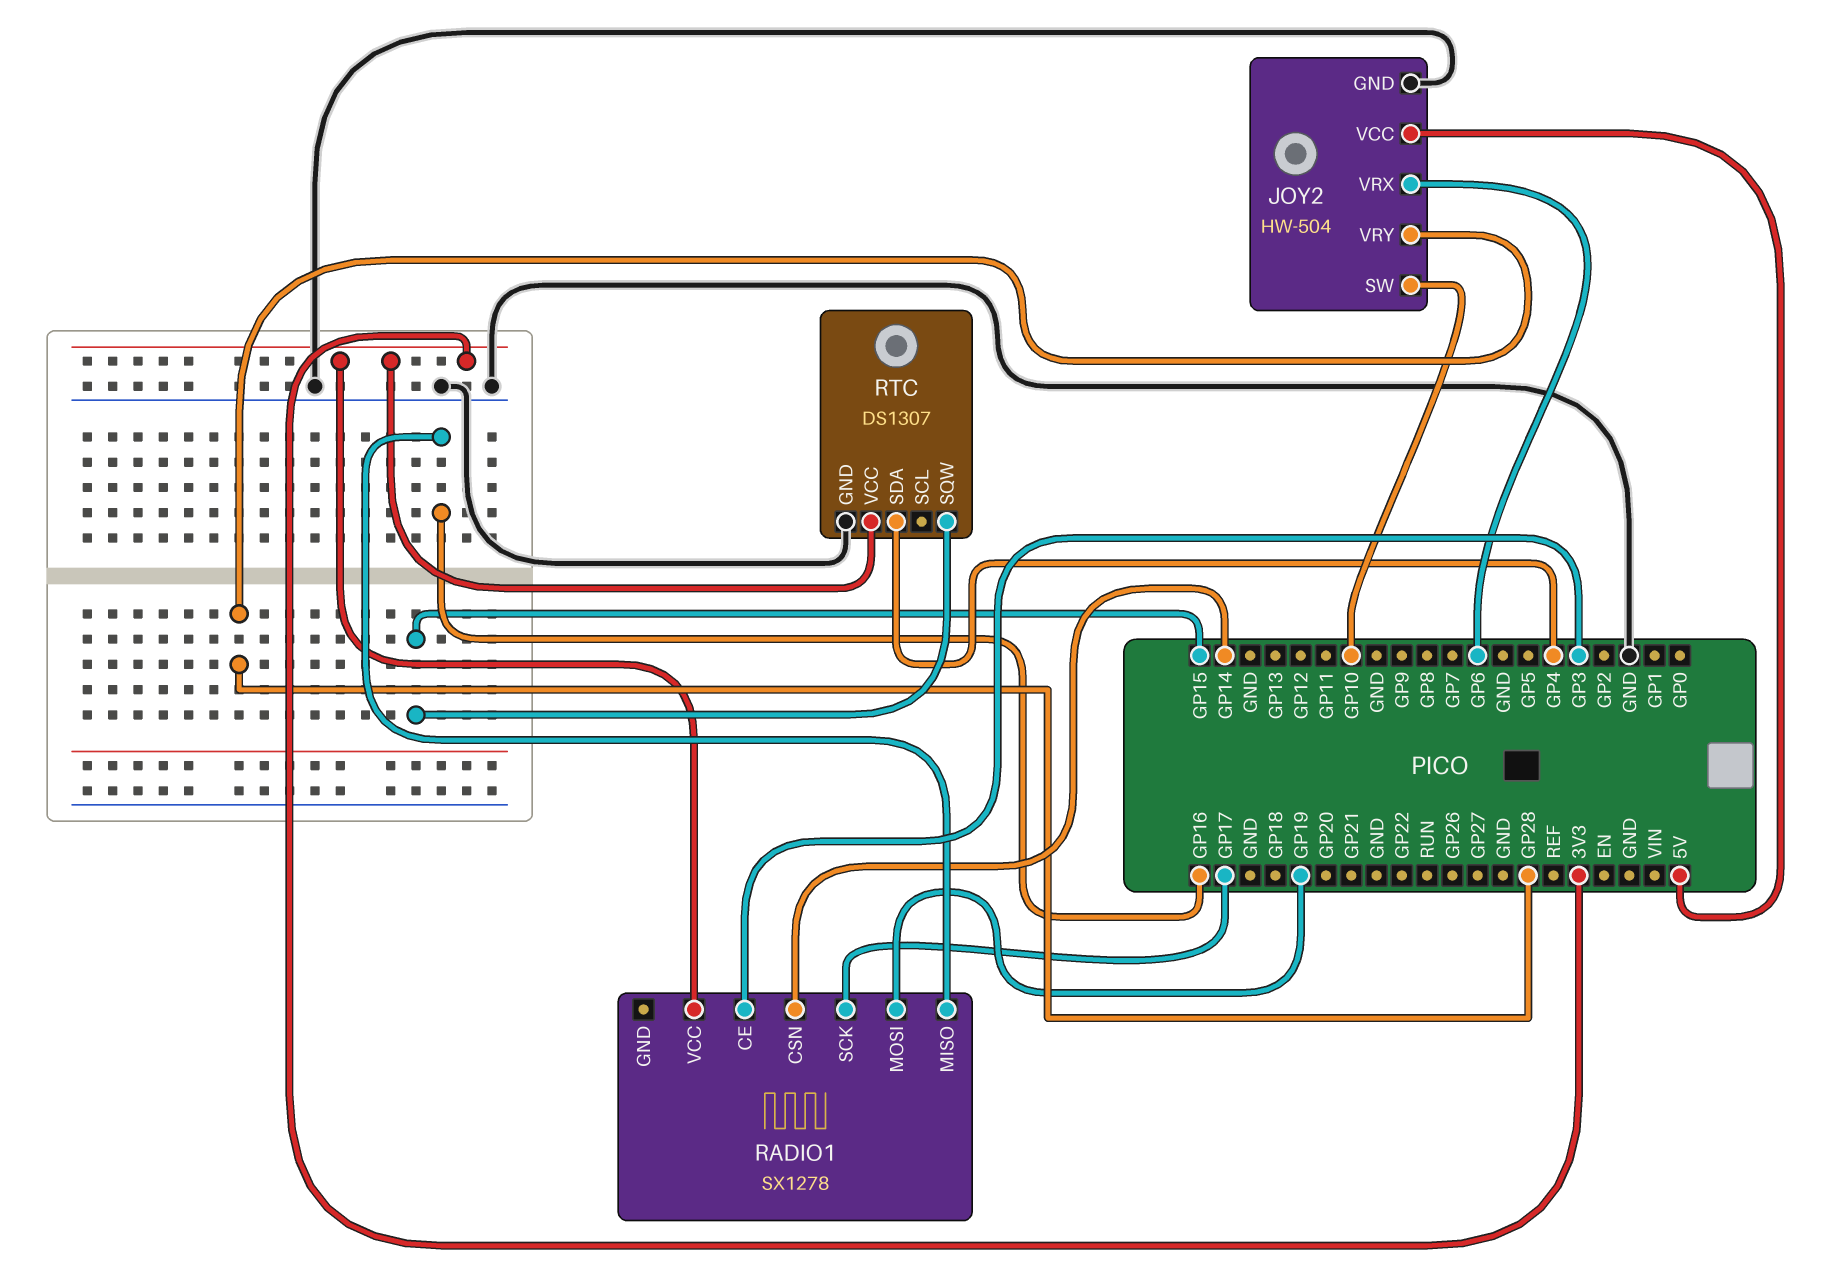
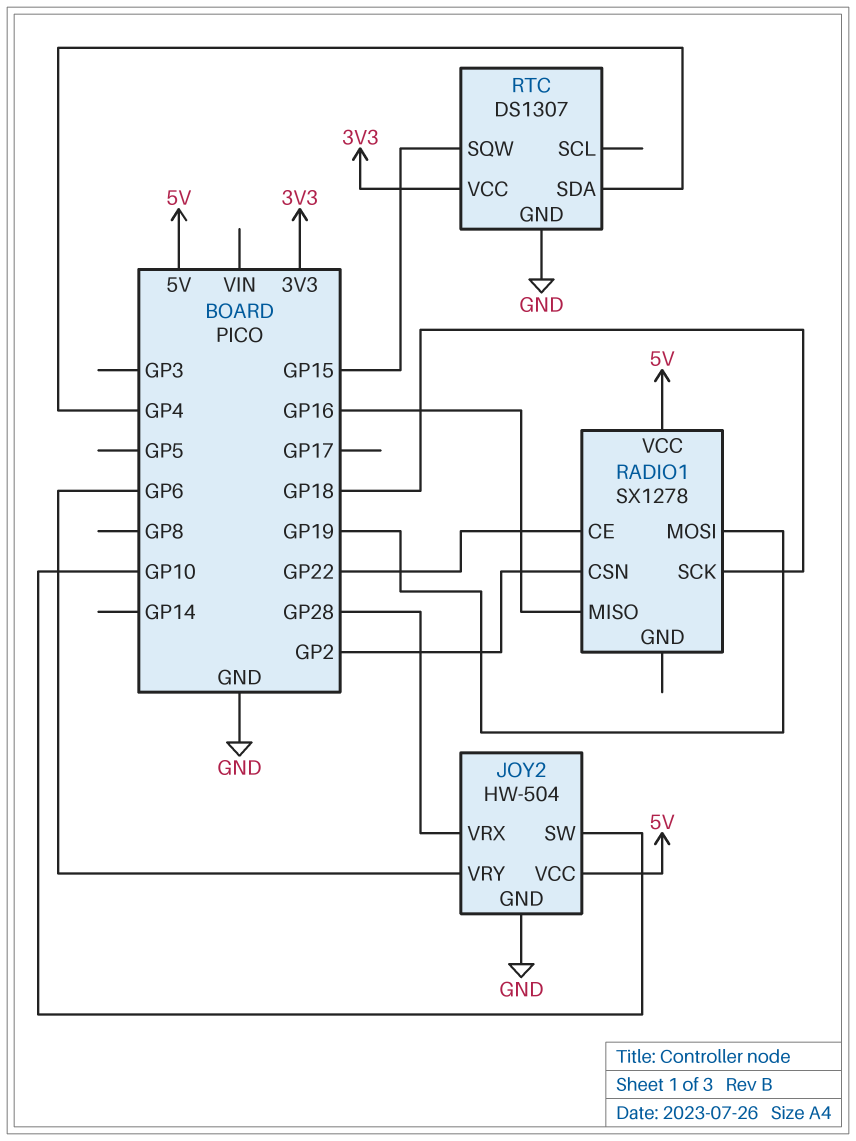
JOY2 pin VRX: GP6 -> GP28
JOY2 pin VRY: GP28 -> GP6
RADIO1 pin CE: GP3 -> GP22
RADIO1 pin CSN: GP14 -> GP2
RADIO1 pin SCK: GP17 -> GP18
RADIO1 pin VCC: 3V3 -> 5V

